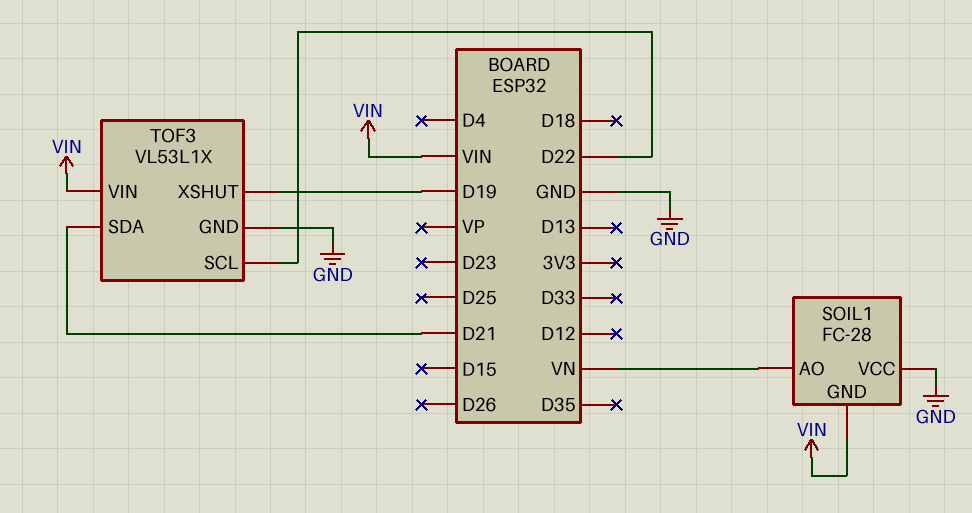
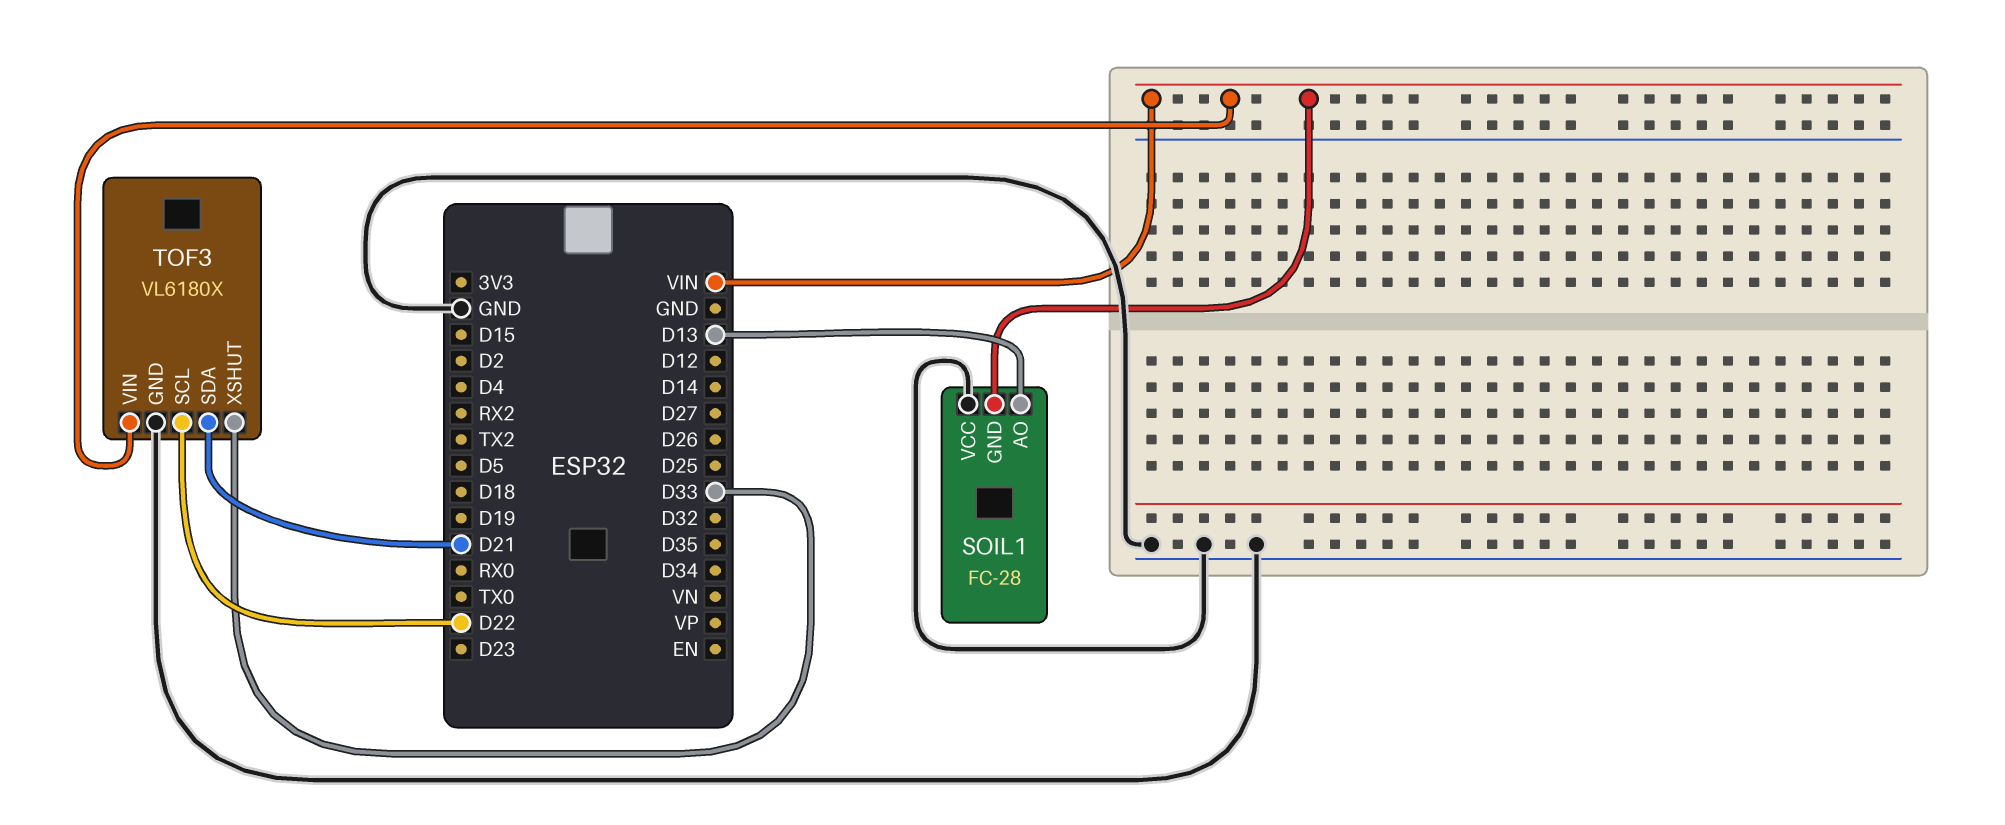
SOIL1 pin AO: VN -> D13
TOF3: VL53L1X -> VL6180X
TOF3 pin XSHUT: D19 -> D33

